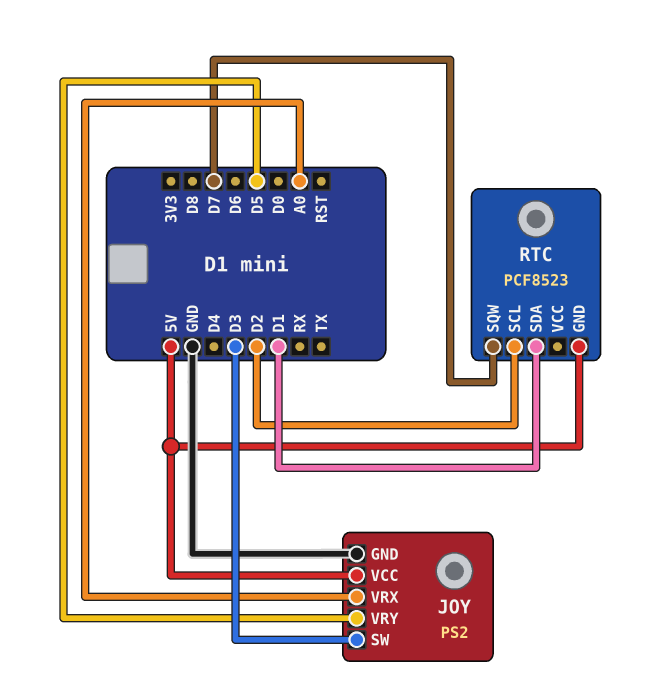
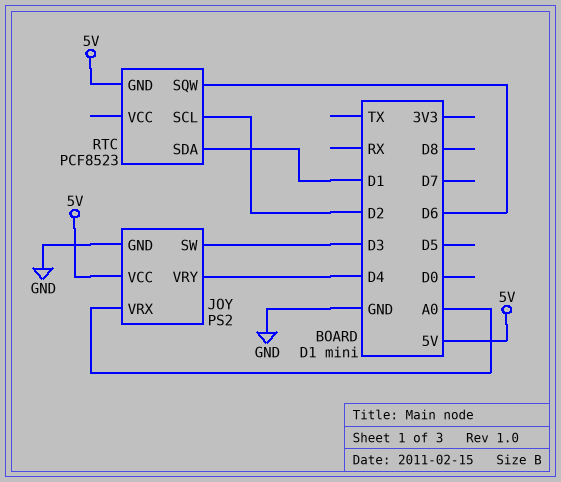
JOY pin VRY: D5 -> D4
RTC pin SQW: D7 -> D6

